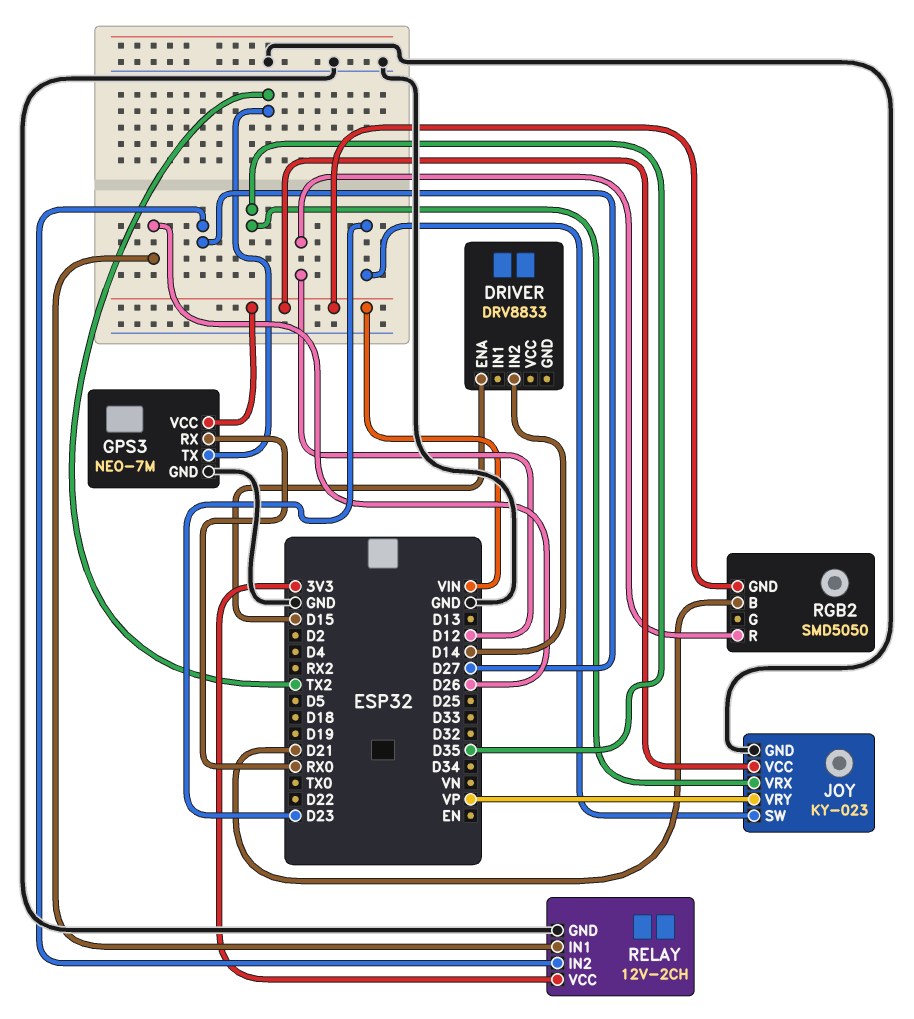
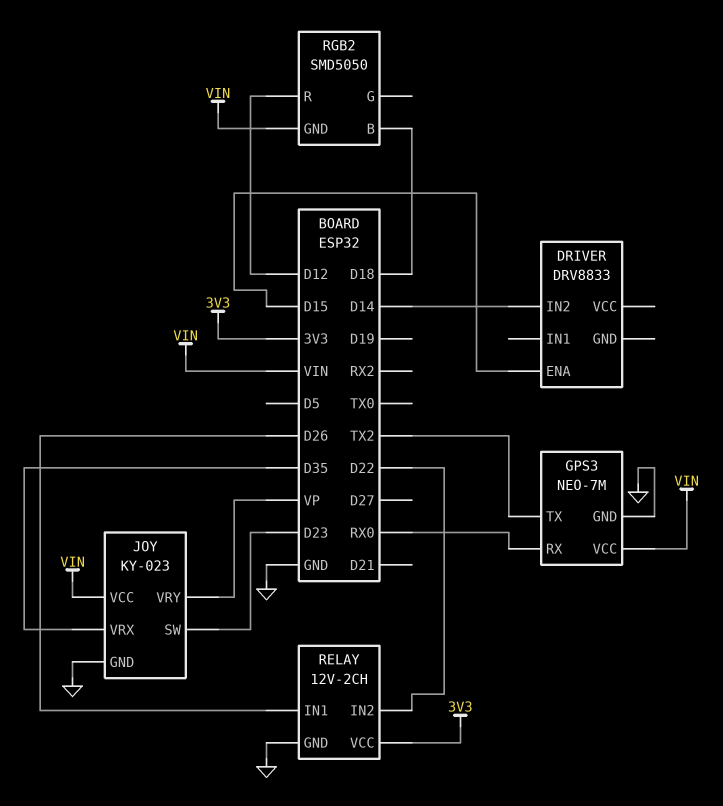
RELAY pin IN2: D27 -> D22
RGB2 pin B: D21 -> D18

